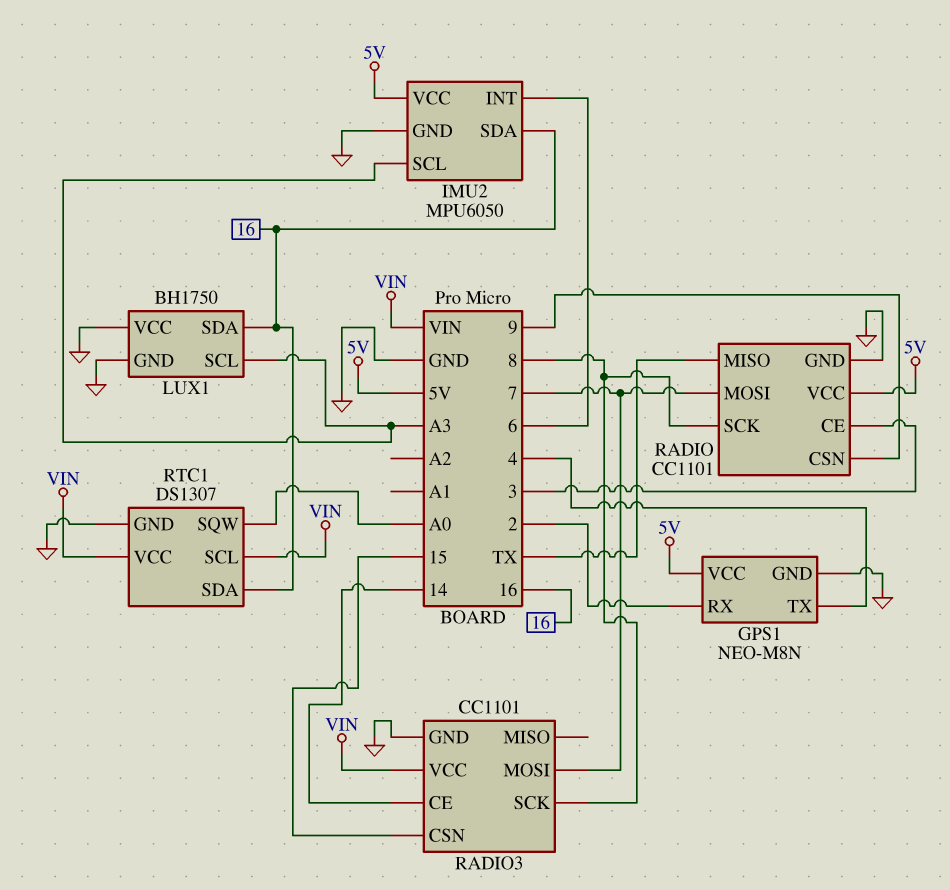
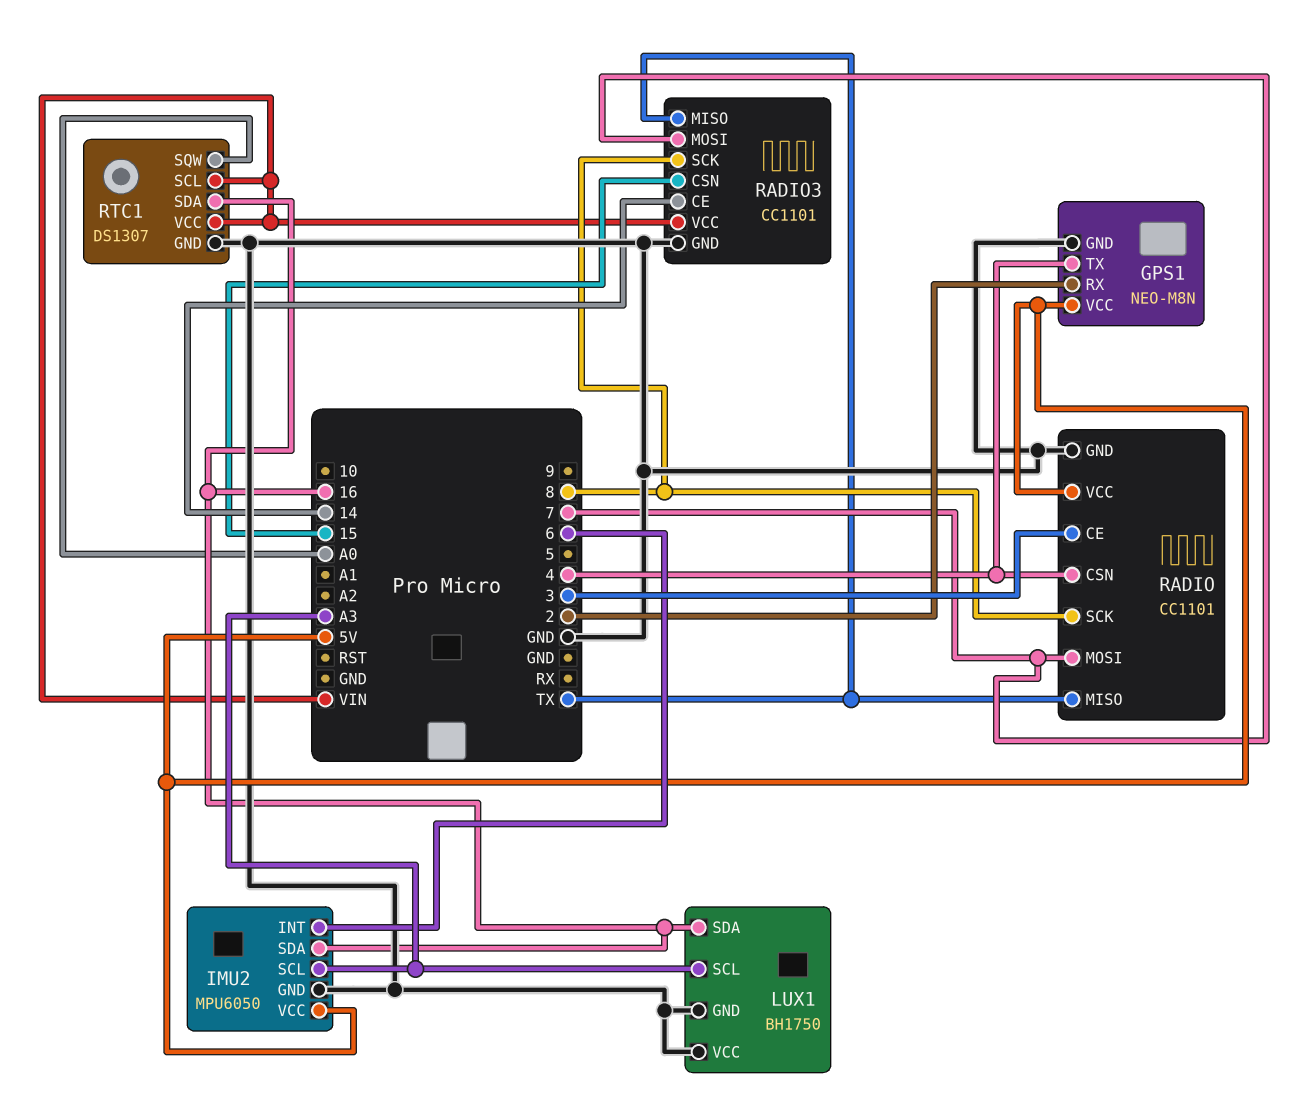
RADIO pin CSN: 9 -> 4
RADIO3 pin MISO: none -> TX

